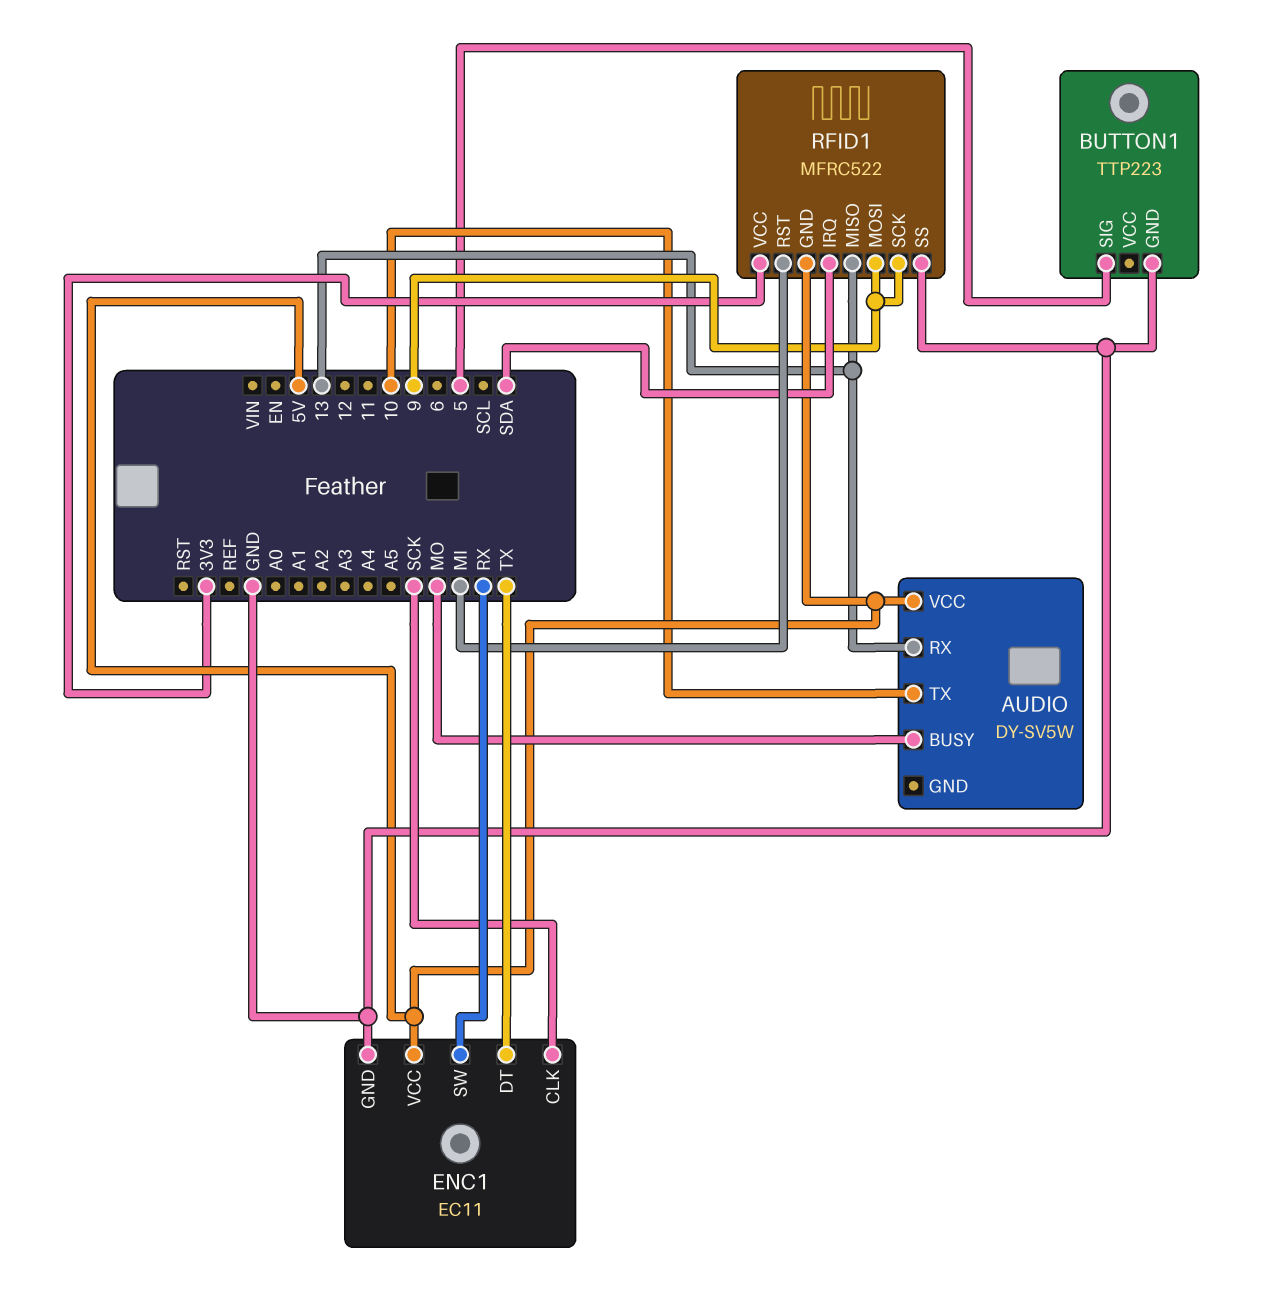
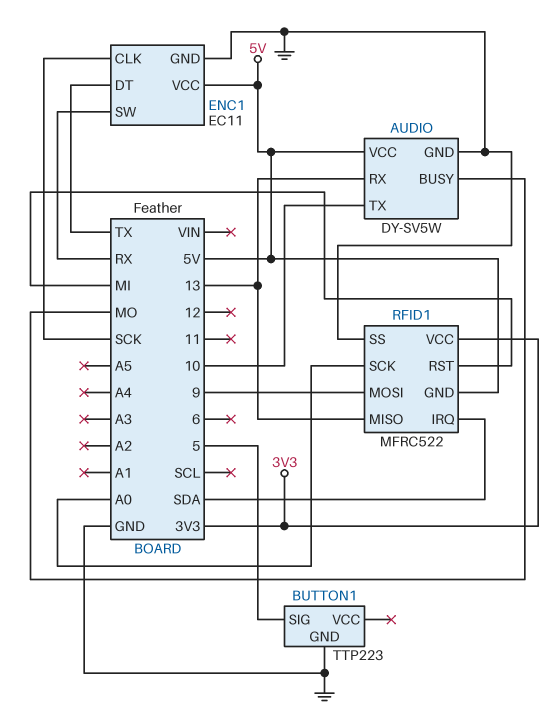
AUDIO pin GND: none -> GND
RFID1 pin SCK: 9 -> A0

